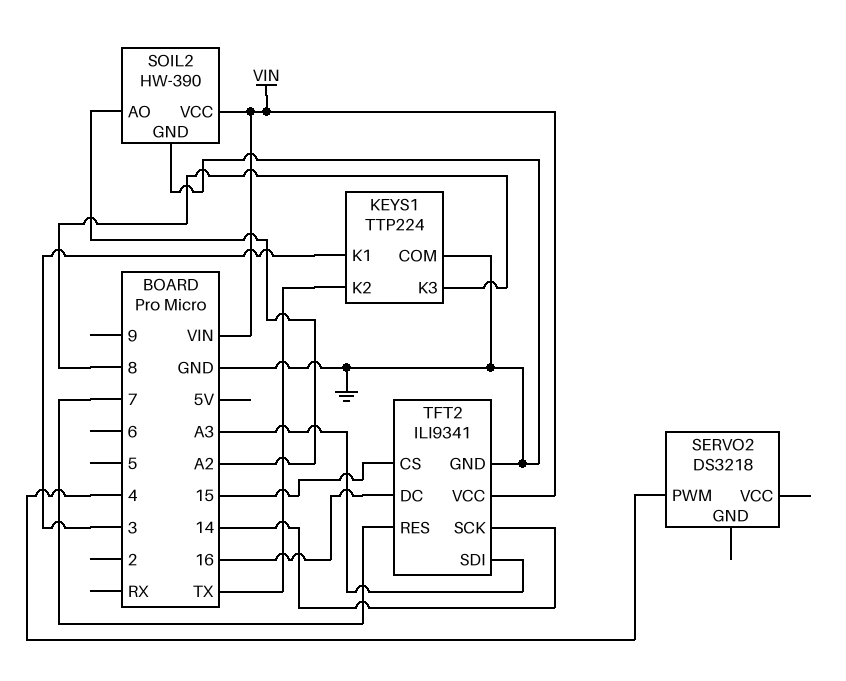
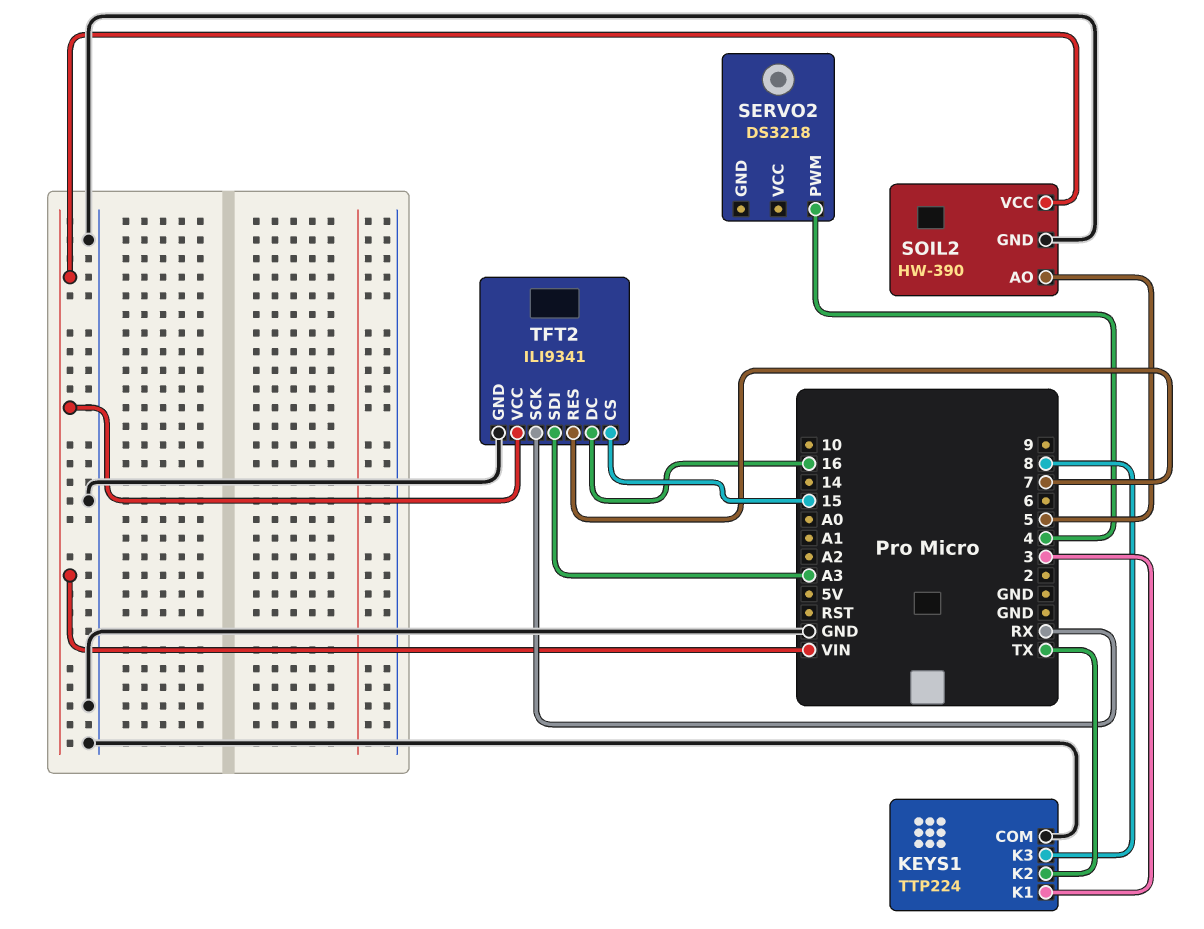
SOIL2 pin AO: A2 -> 5
TFT2 pin SCK: 14 -> RX

